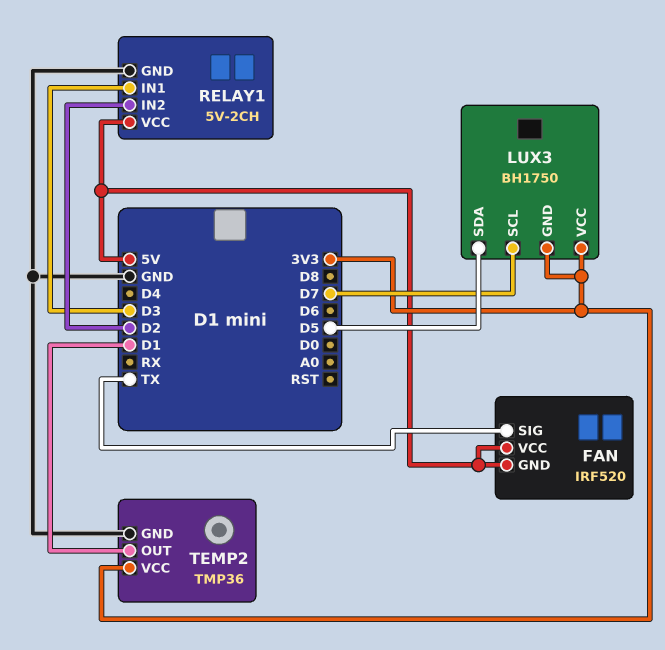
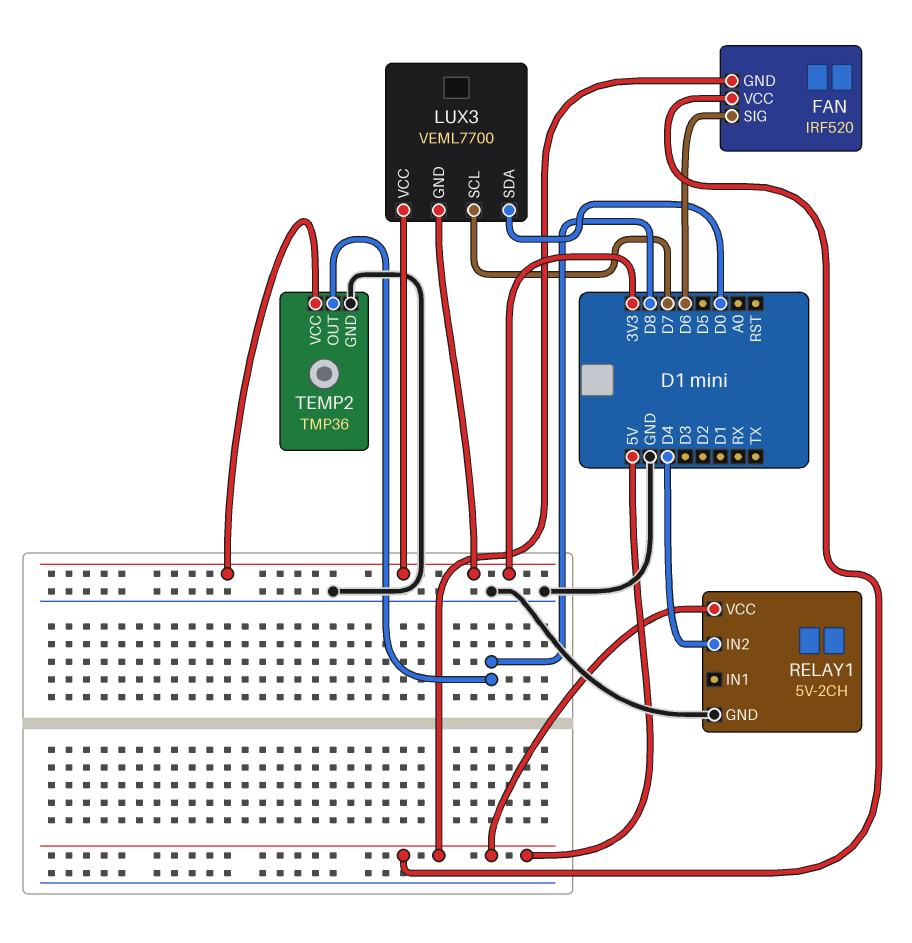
FAN pin SIG: TX -> D6
LUX3: BH1750 -> VEML7700
LUX3 pin SDA: D5 -> D0
RELAY1 pin IN1: D3 -> none
RELAY1 pin IN2: D2 -> D4
TEMP2 pin OUT: D1 -> D8

